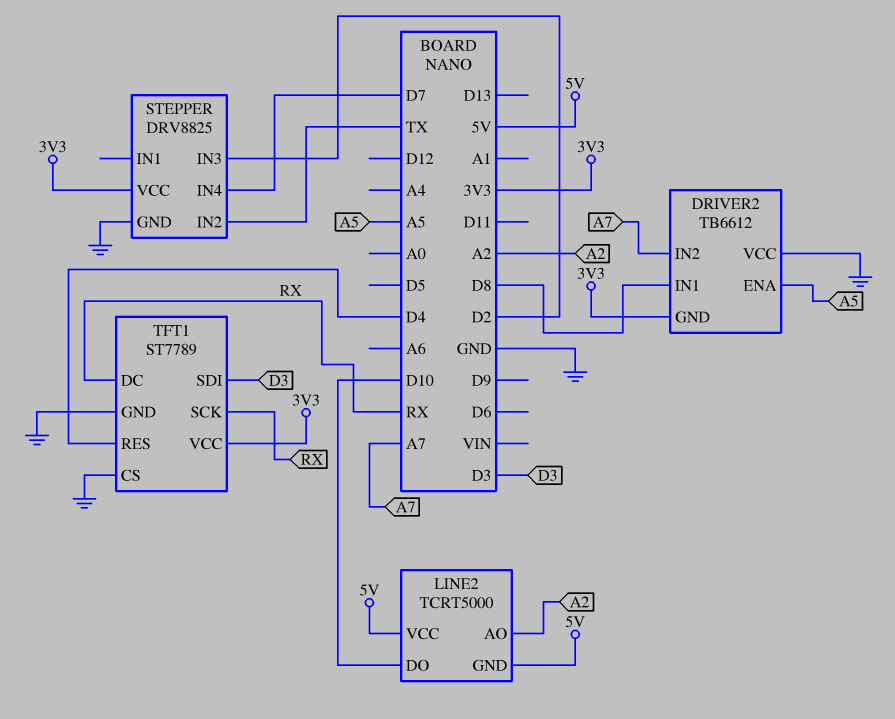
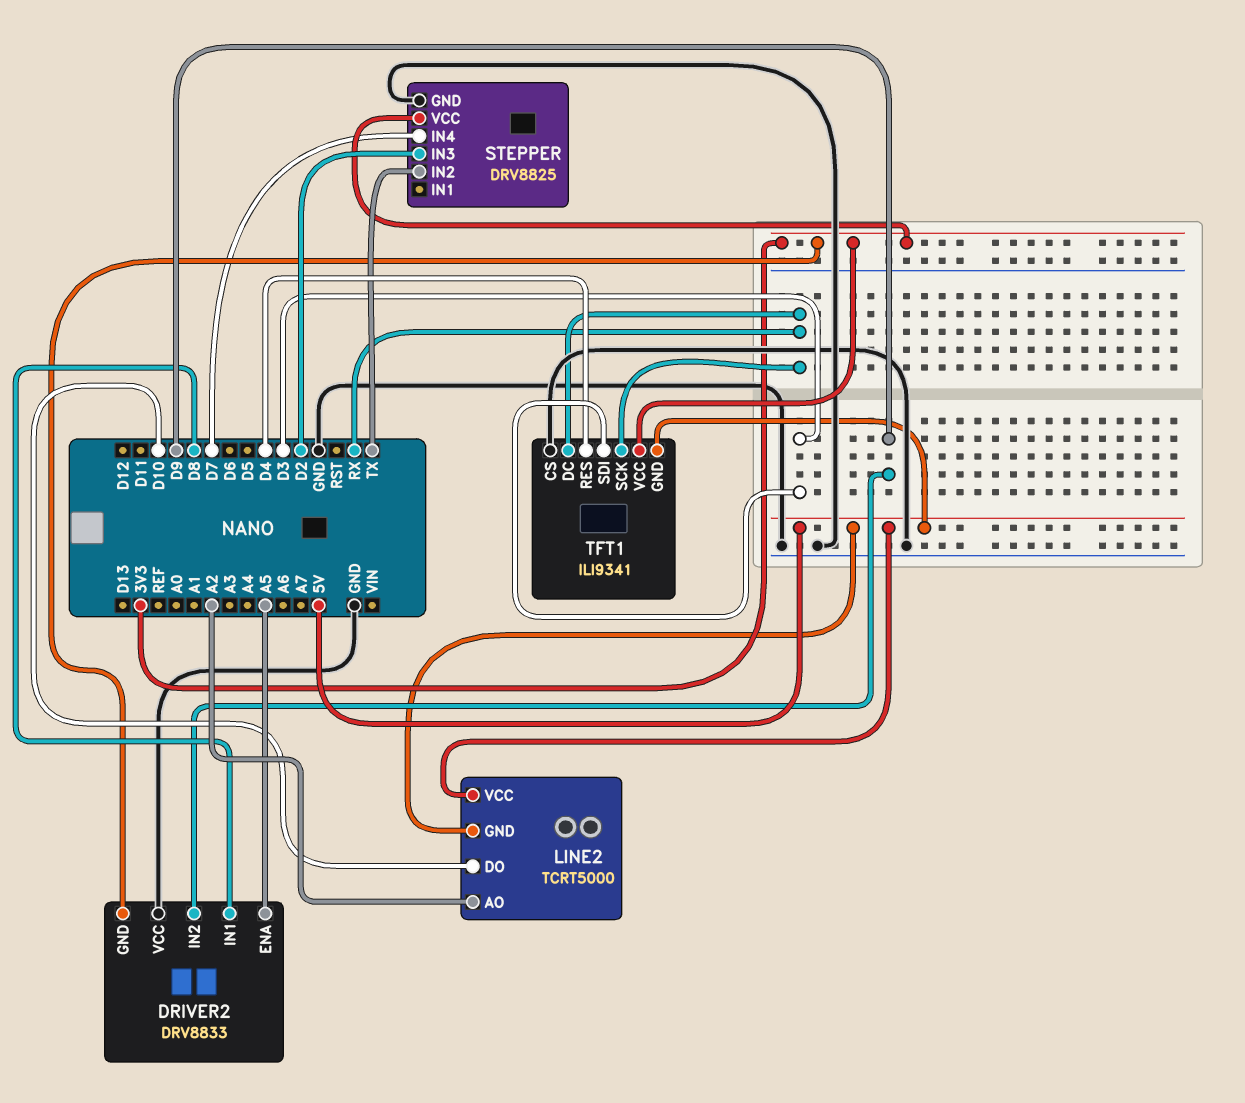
DRIVER2: TB6612 -> DRV8833
DRIVER2 pin IN2: A7 -> D9
TFT1: ST7789 -> ILI9341
TFT1 pin GND: GND -> 5V

